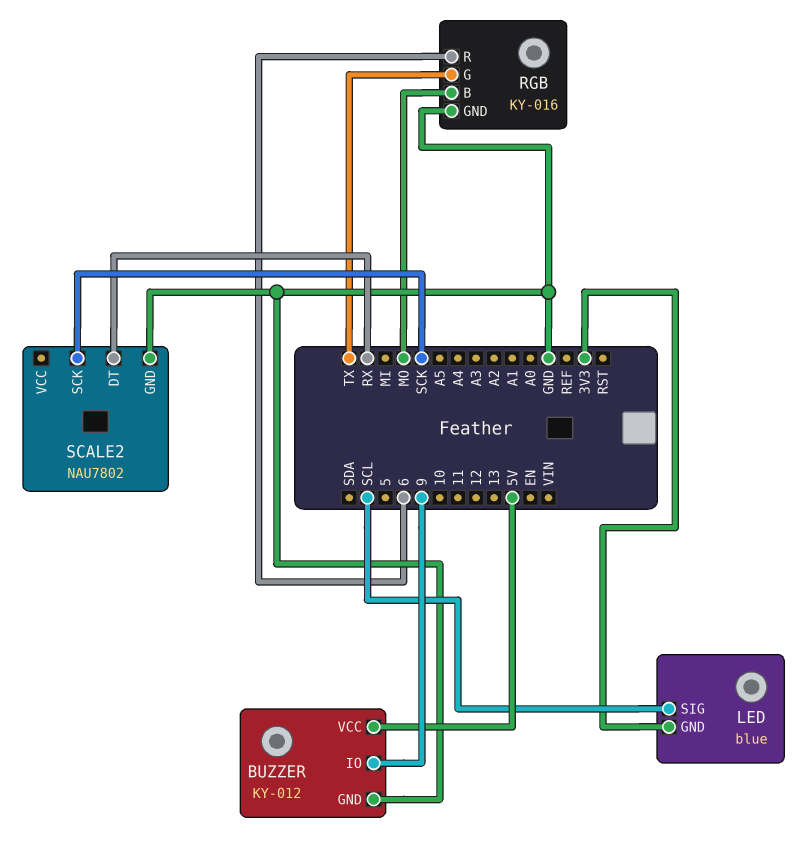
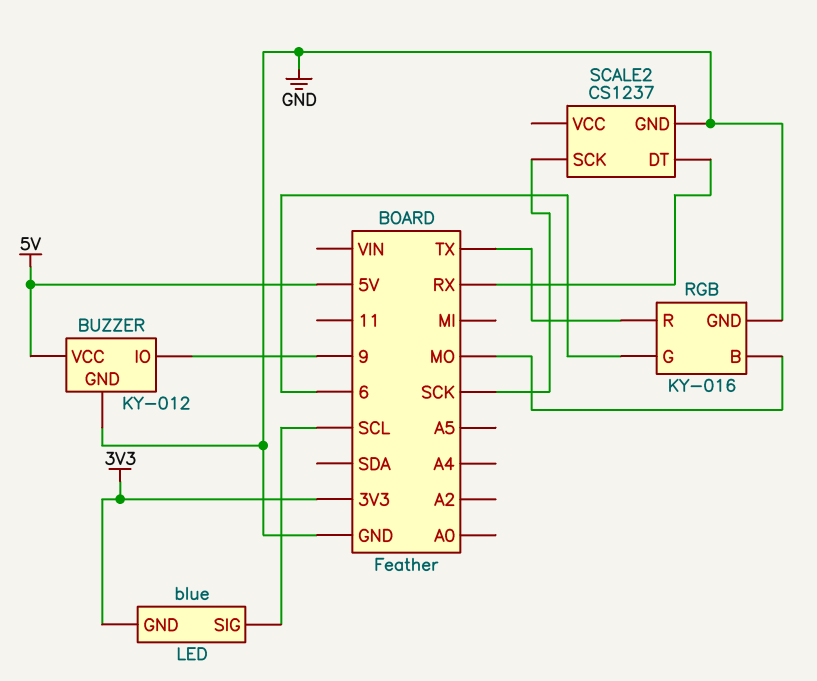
RGB pin G: TX -> 6
RGB pin R: 6 -> TX
SCALE2: NAU7802 -> CS1237

